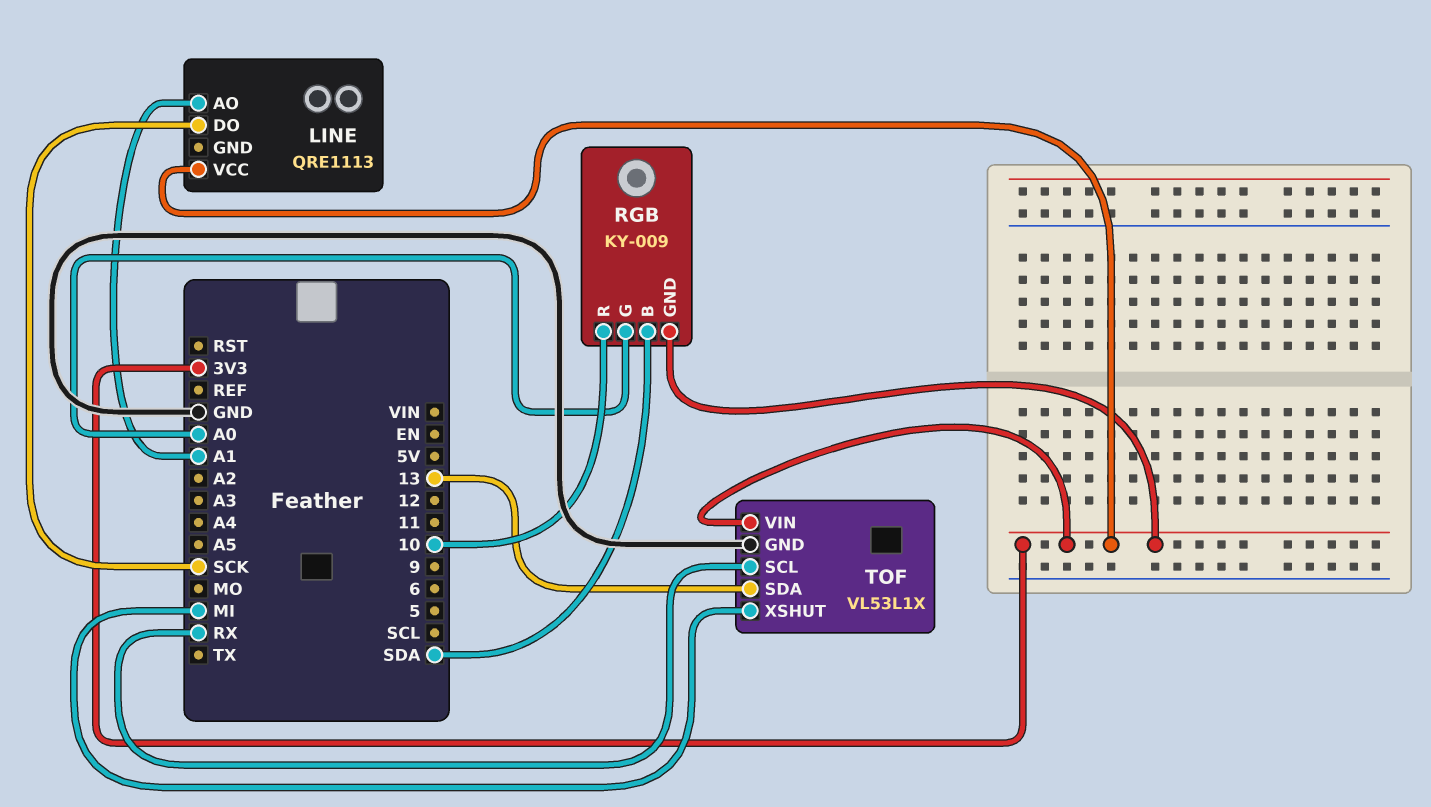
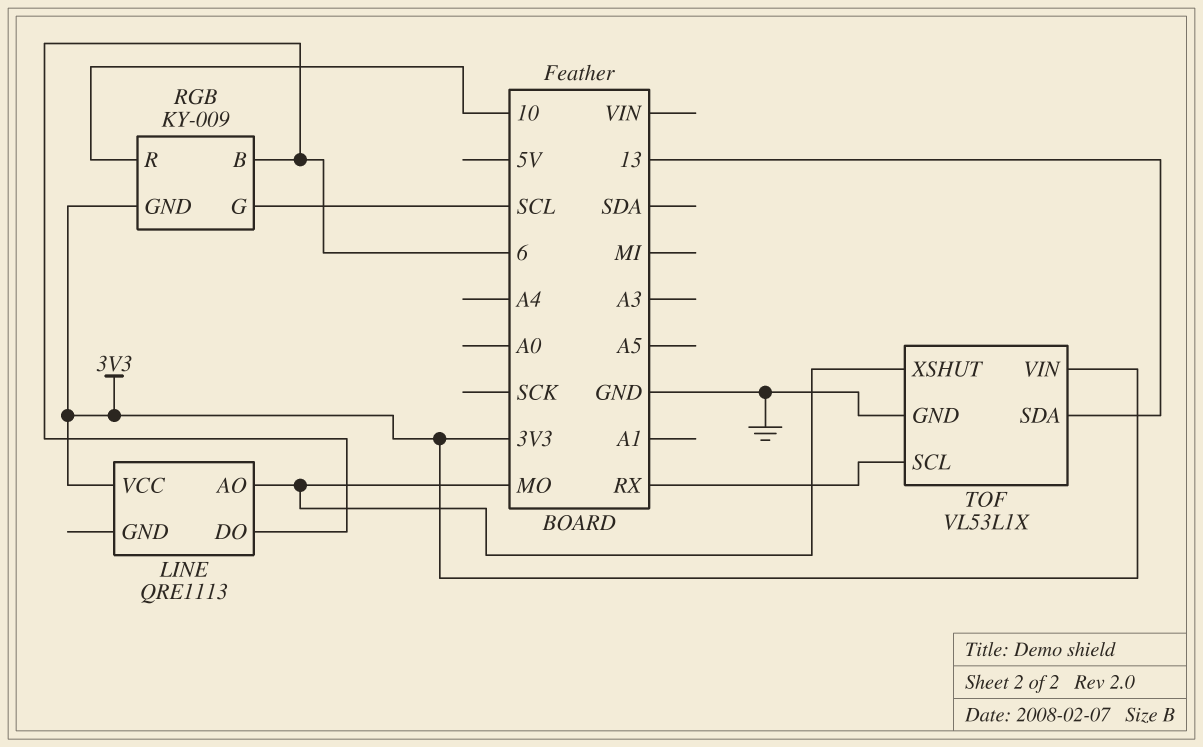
LINE pin AO: A1 -> MO
LINE pin DO: SCK -> 6
RGB pin B: SDA -> 6
RGB pin G: A0 -> SCL
TOF pin XSHUT: MI -> MO

